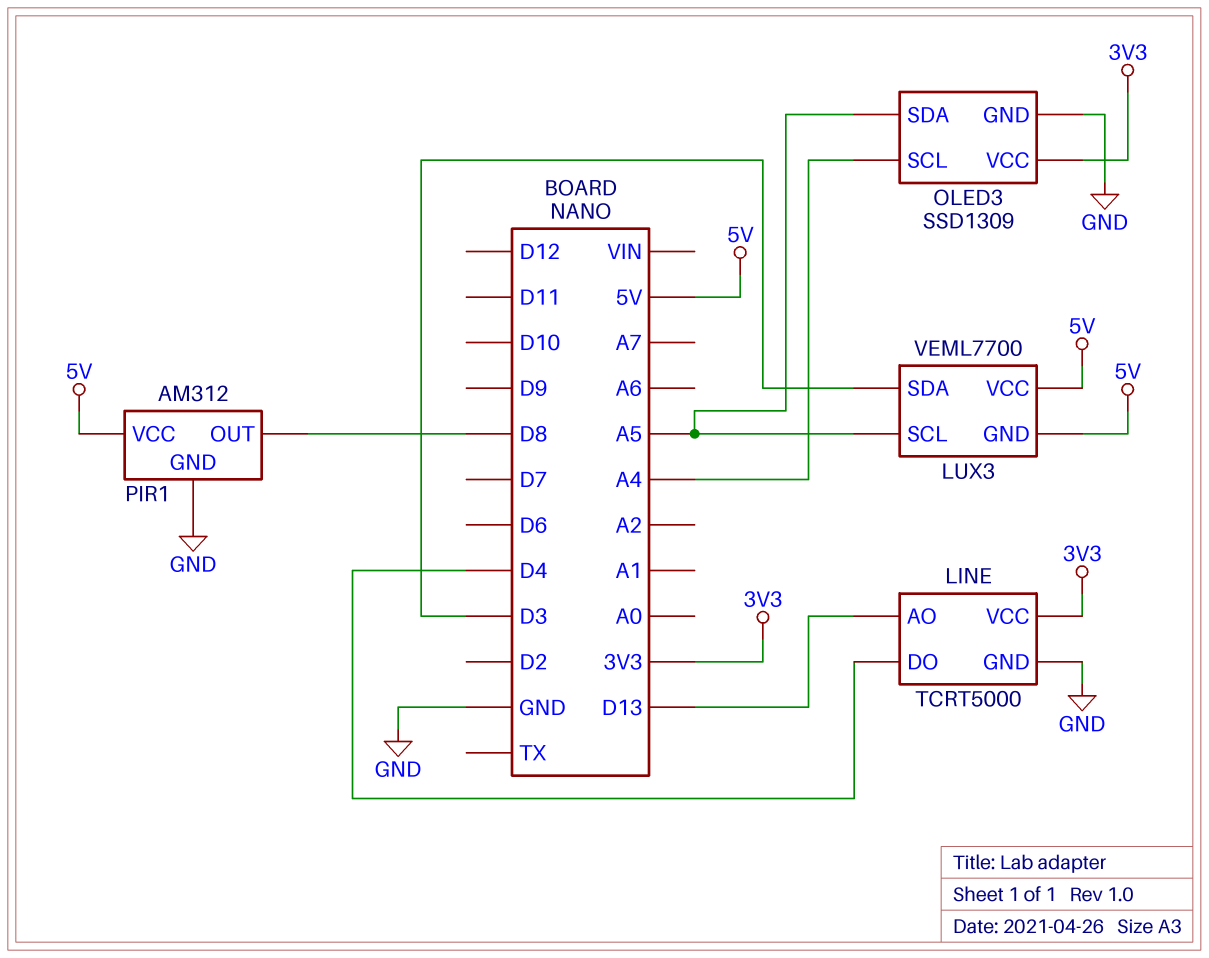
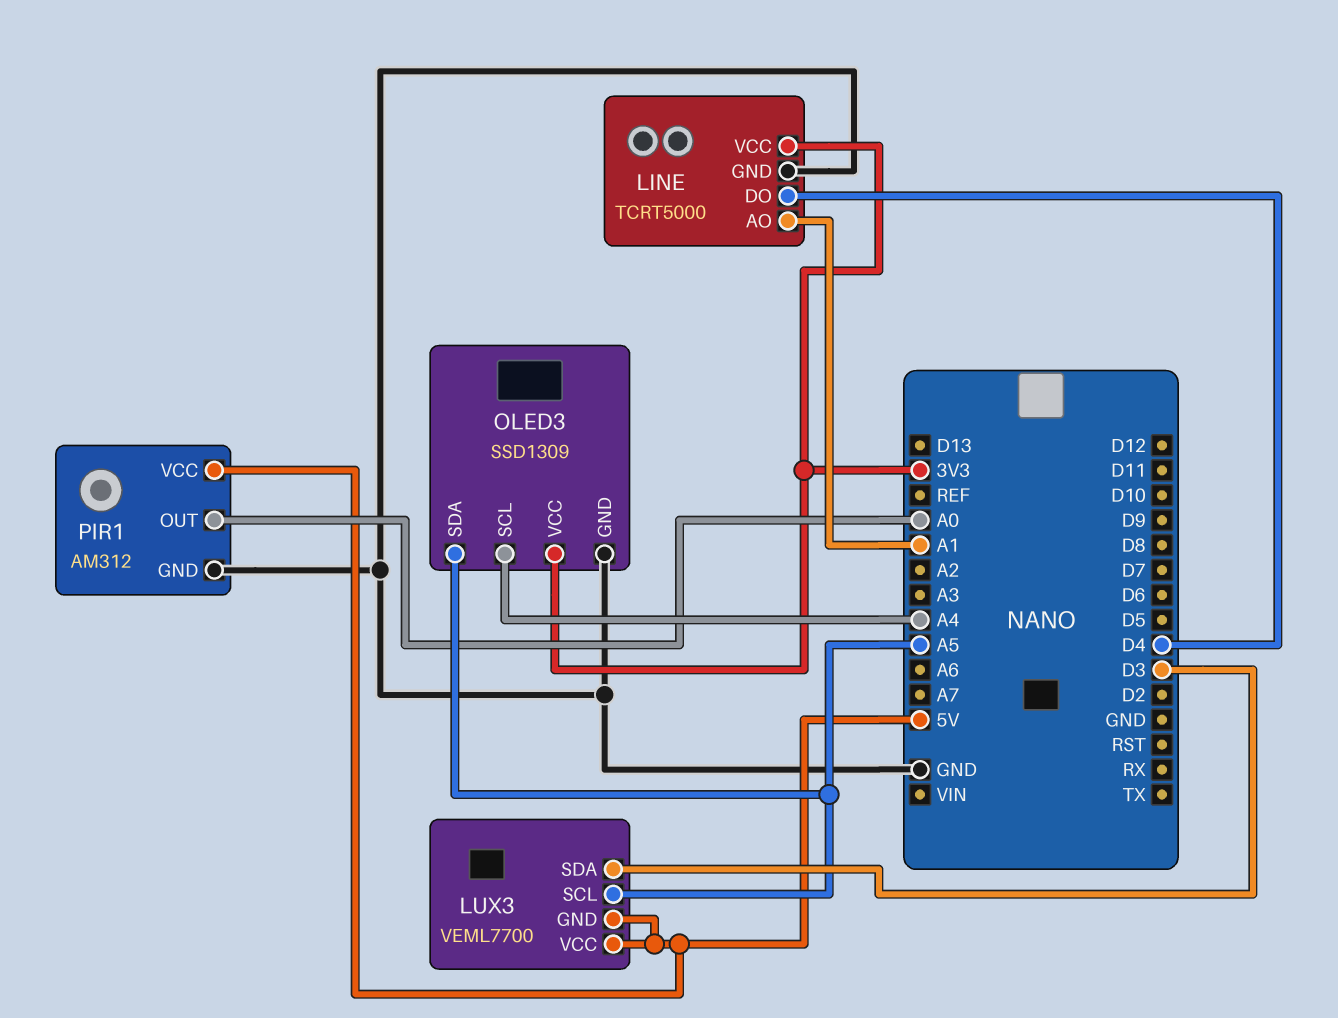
LINE pin AO: D13 -> A1
PIR1 pin OUT: D8 -> A0

